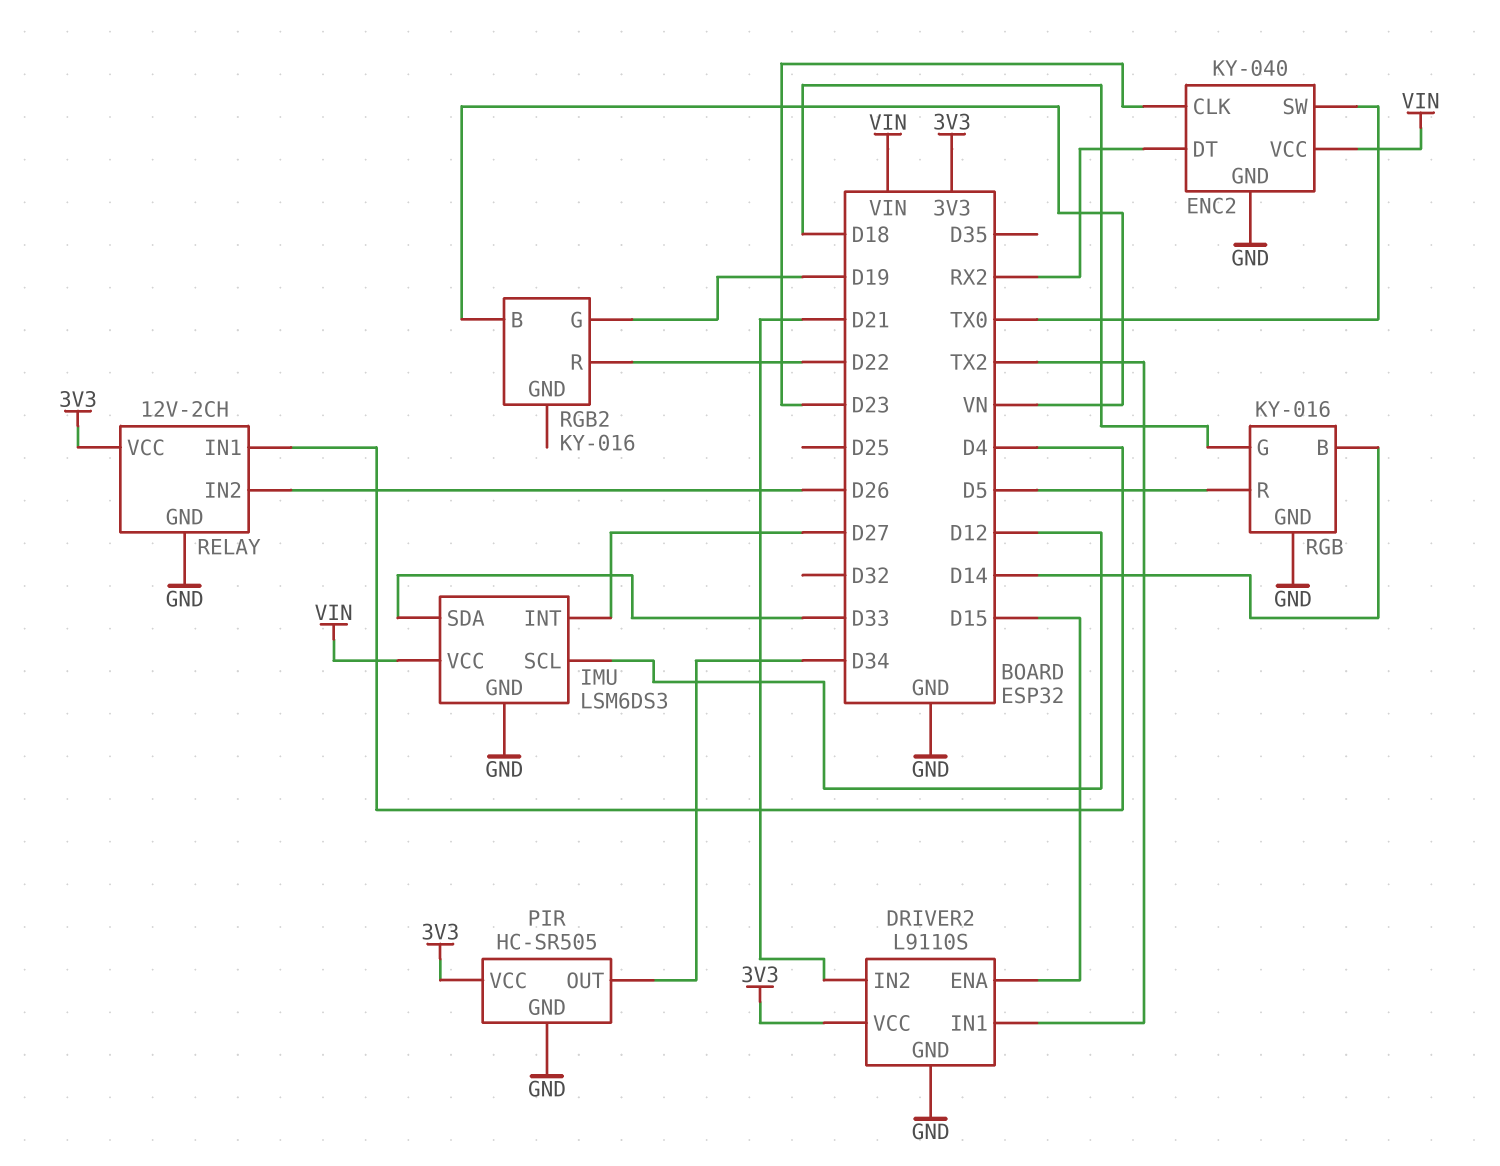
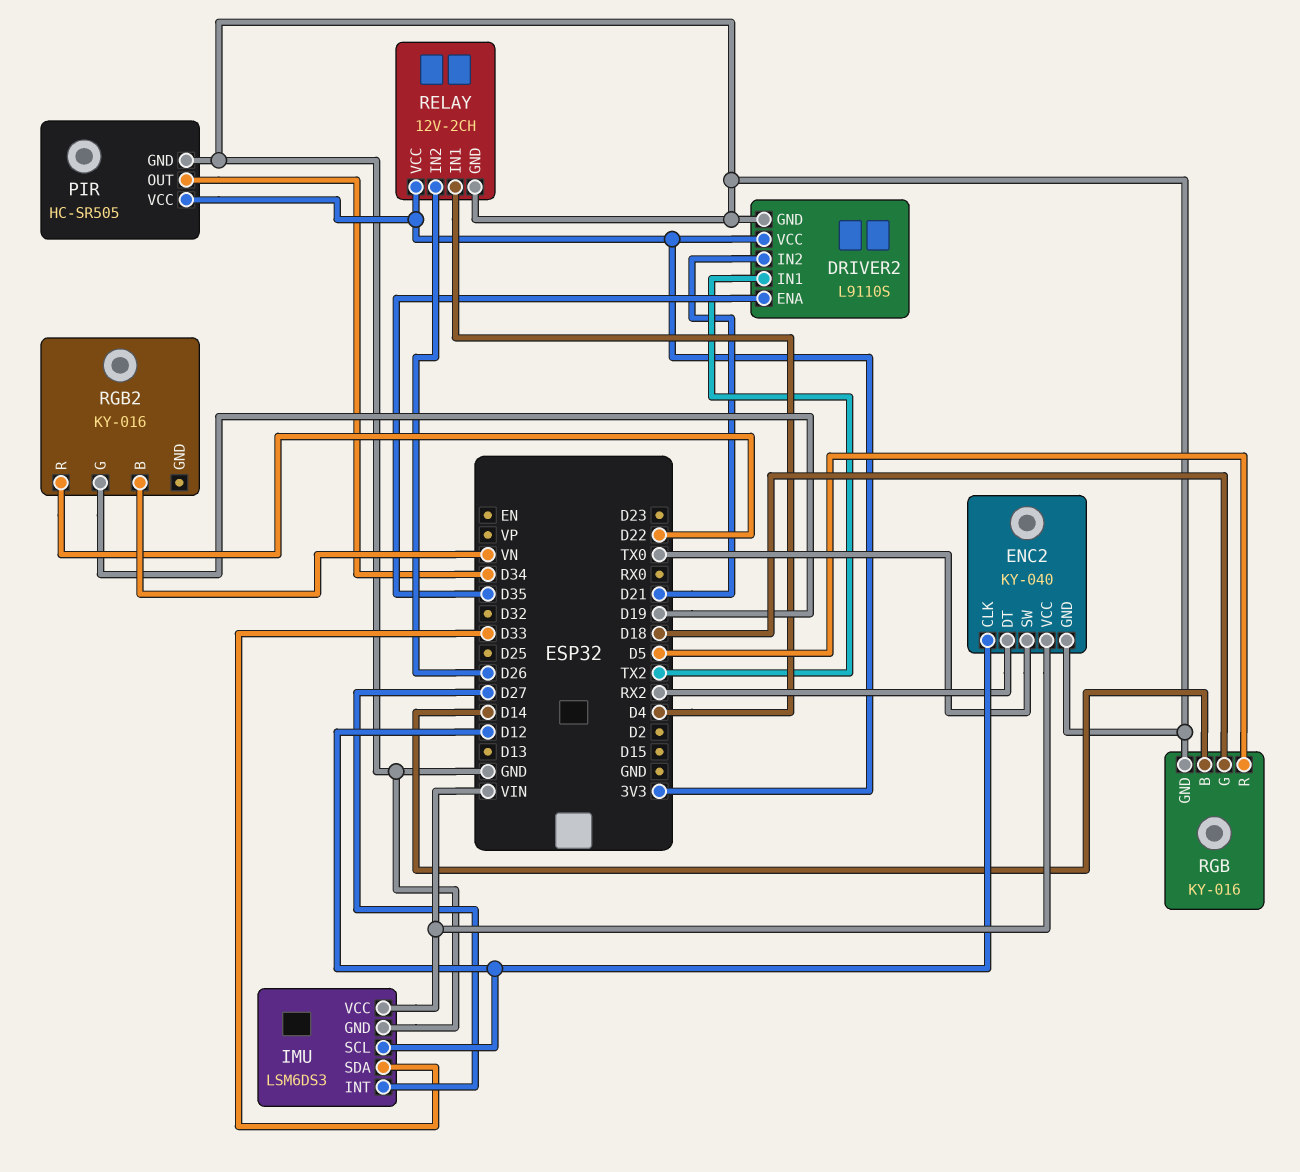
DRIVER2 pin ENA: D15 -> D35
ENC2 pin CLK: D23 -> D12

